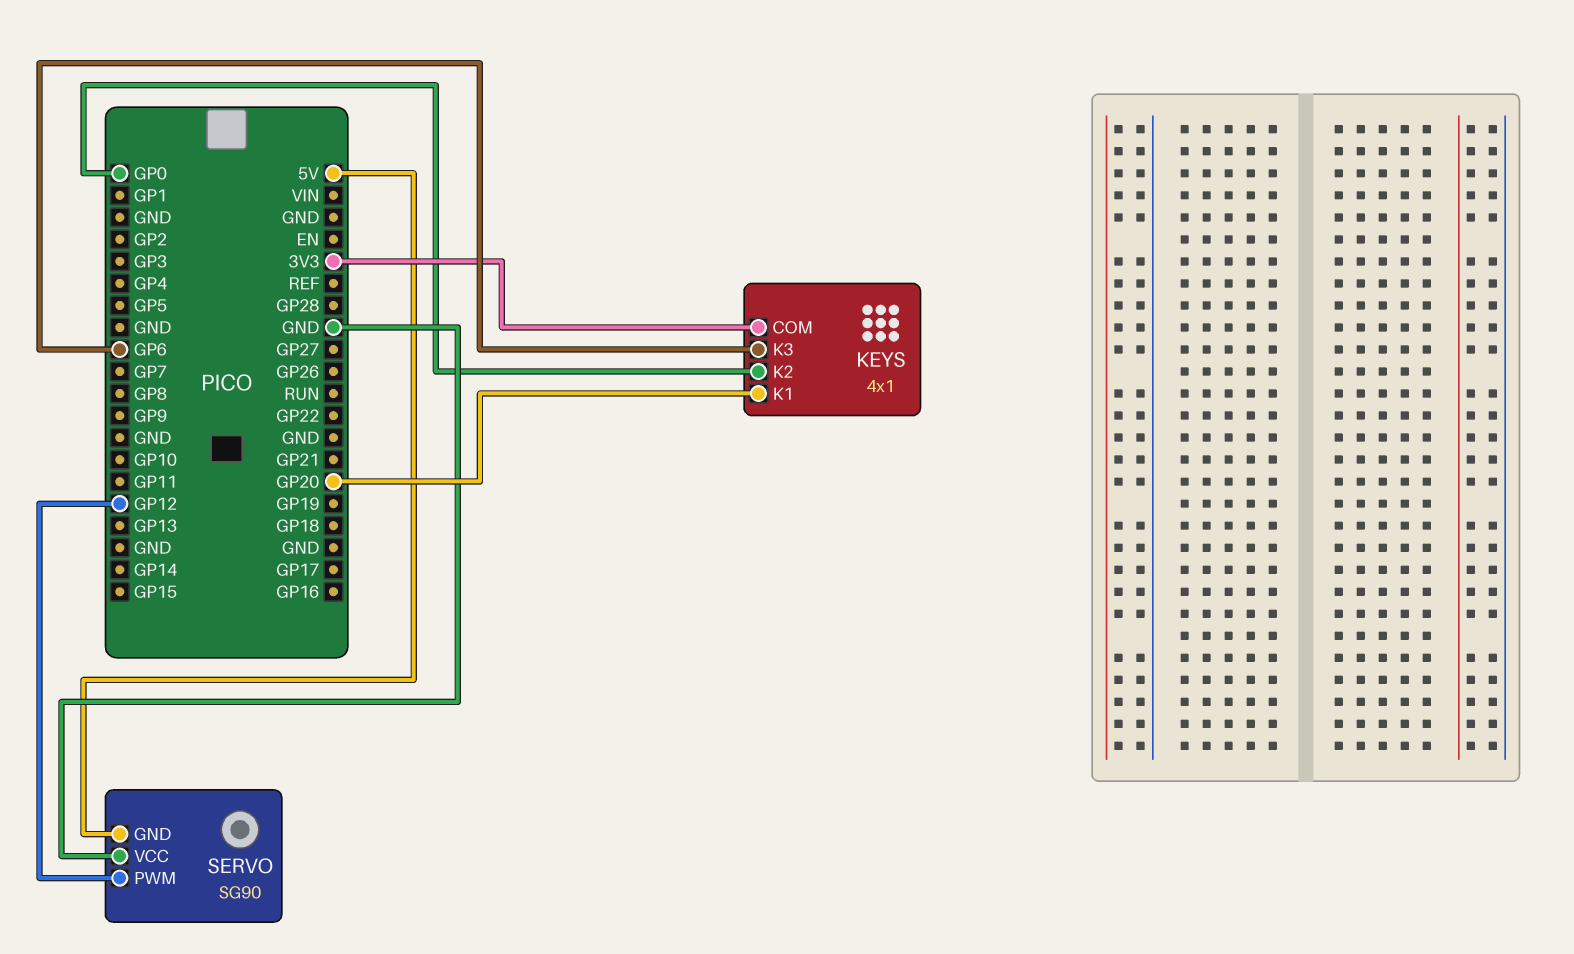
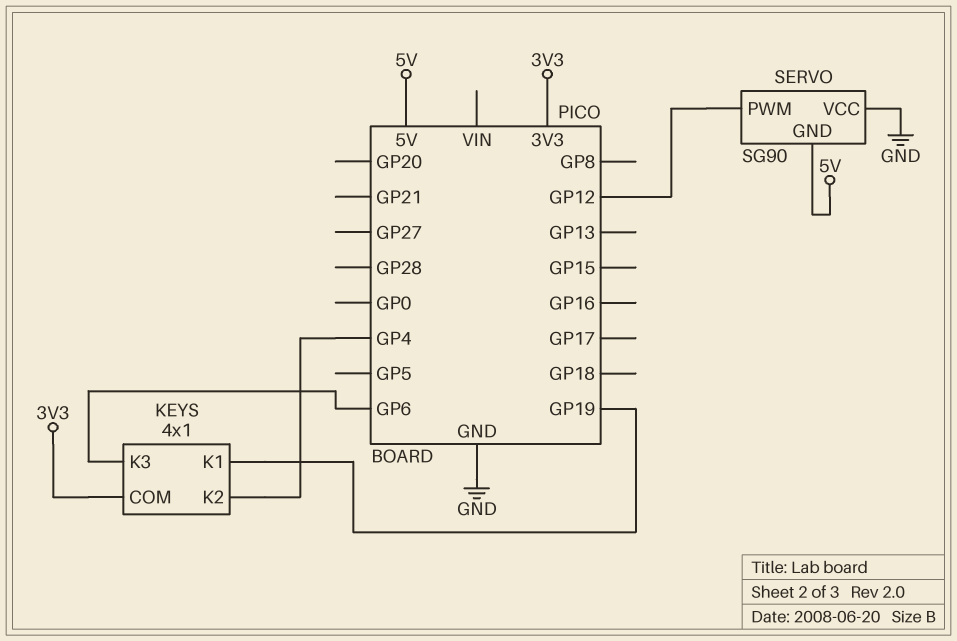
KEYS pin K1: GP20 -> GP19
KEYS pin K2: GP0 -> GP4

